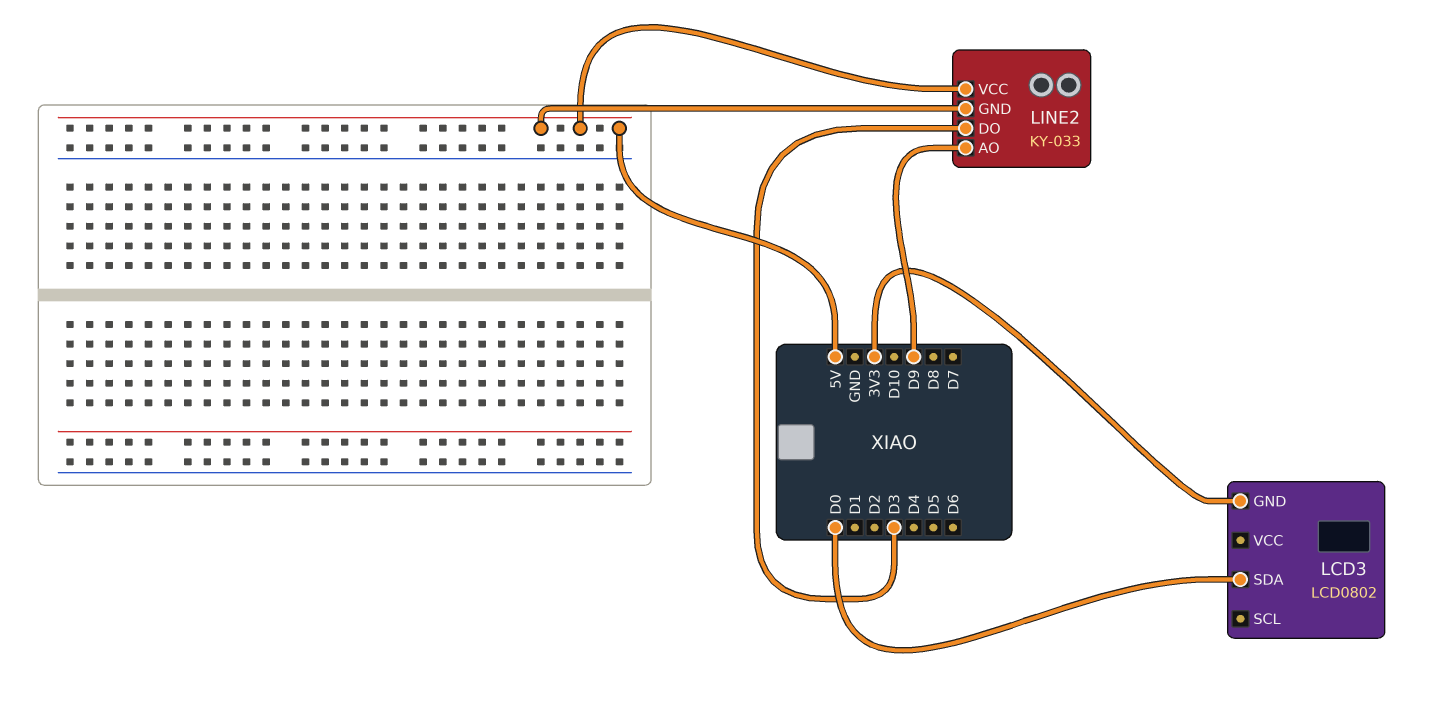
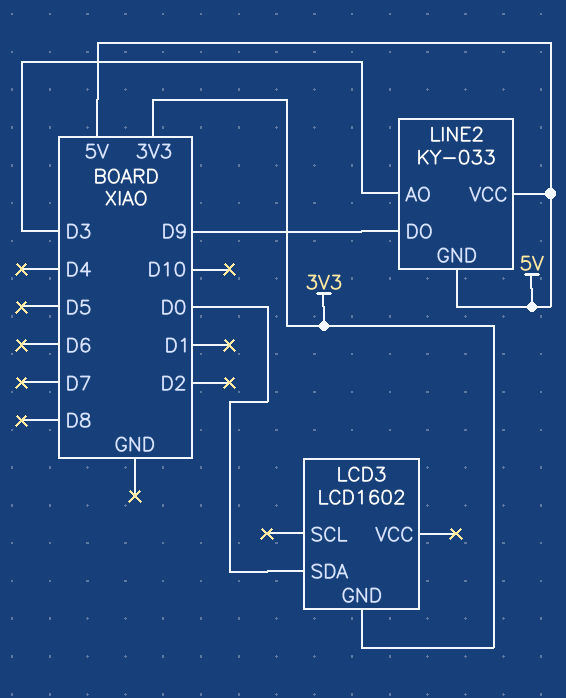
LCD3: LCD0802 -> LCD1602
LINE2 pin AO: D9 -> D3
LINE2 pin DO: D3 -> D9

